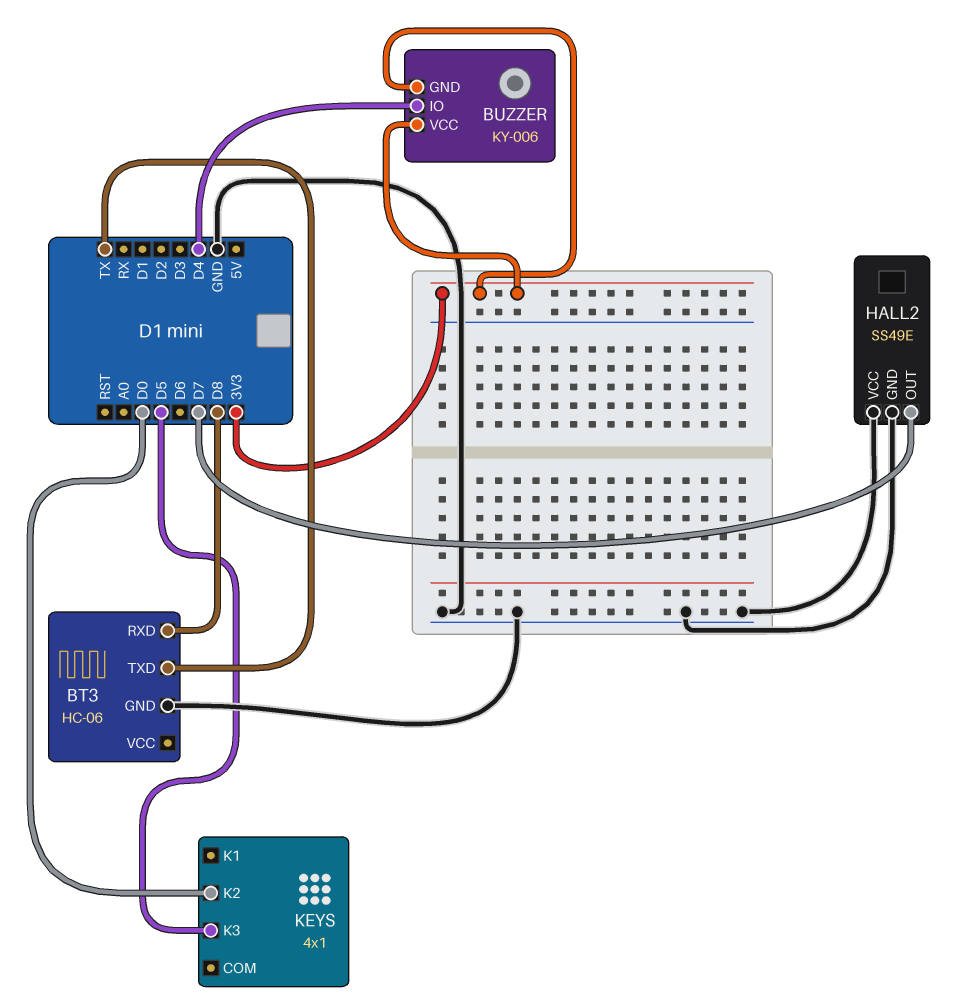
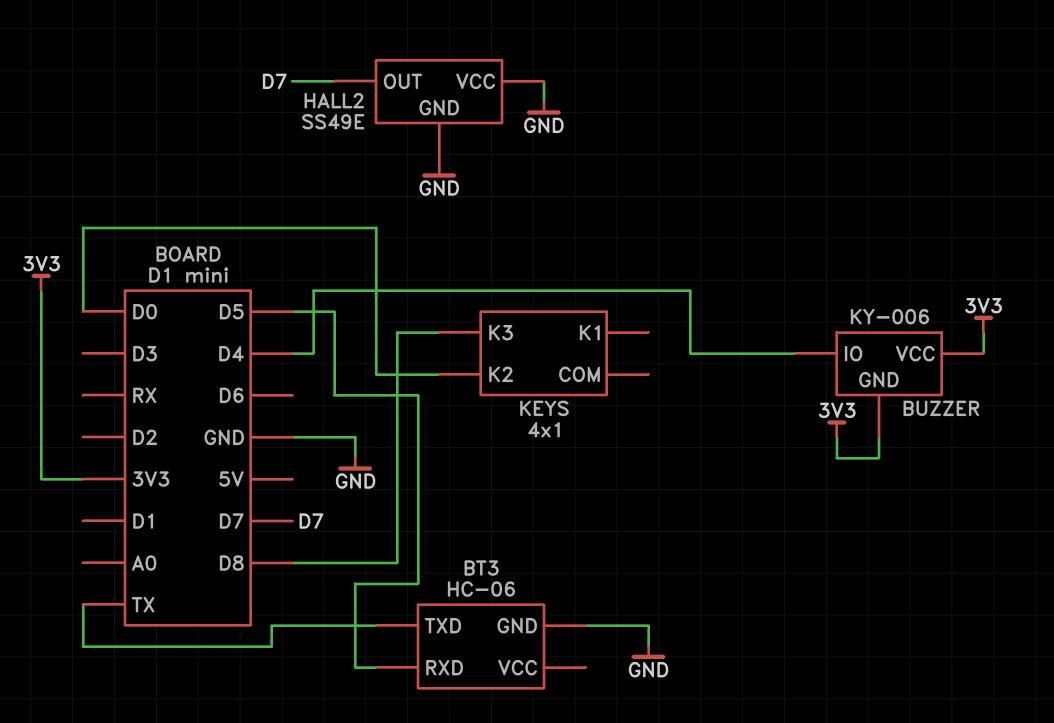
BT3 pin RXD: D8 -> D5
KEYS pin K3: D5 -> D8

